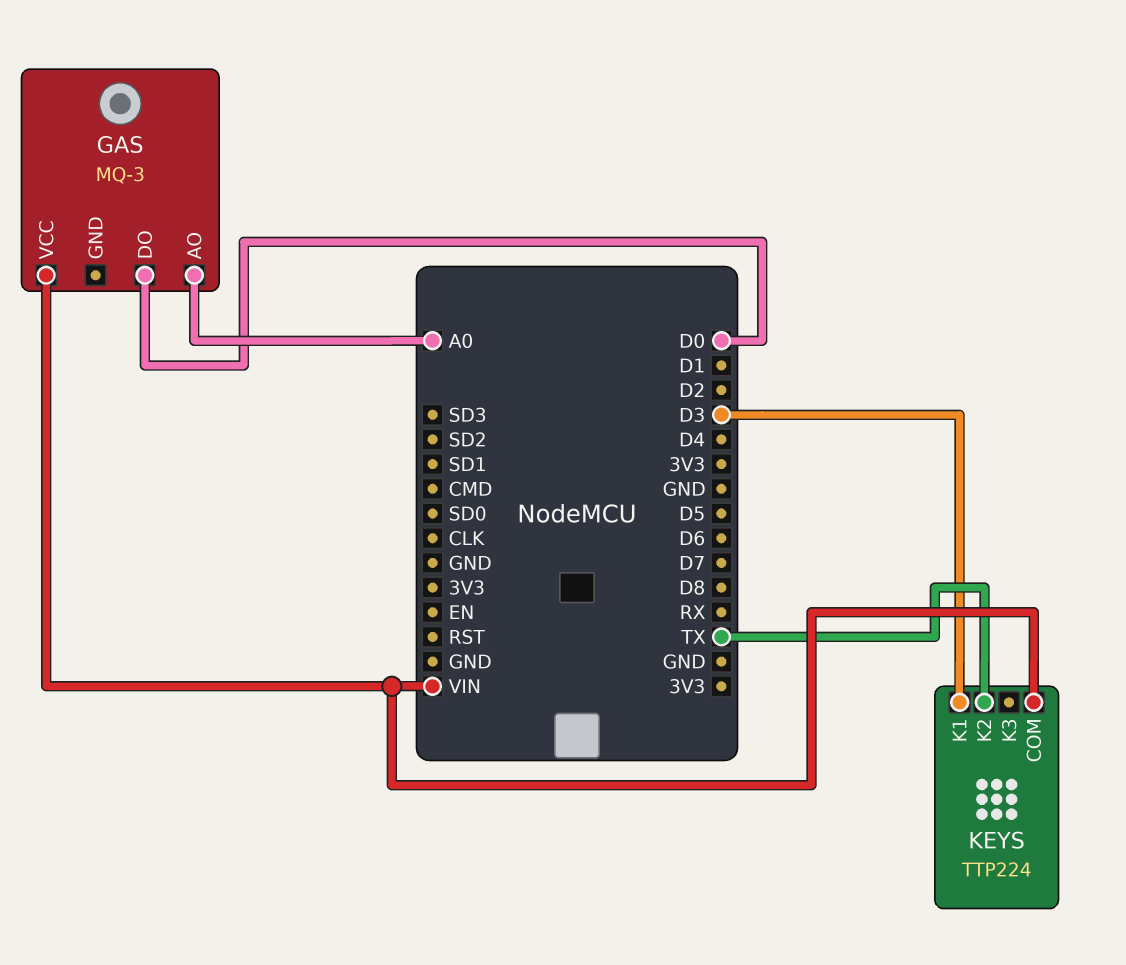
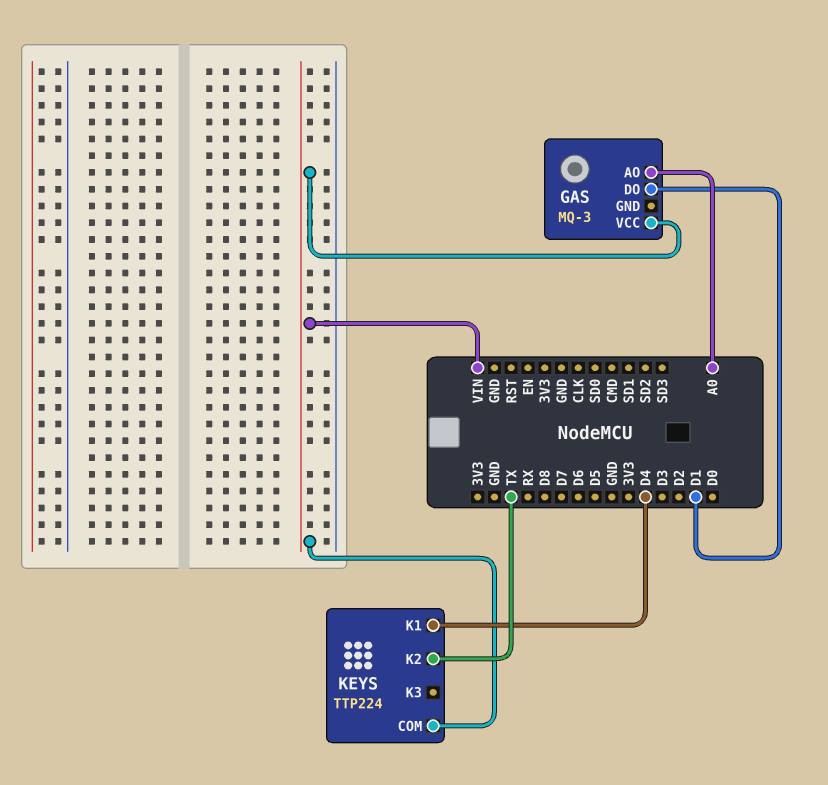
GAS pin DO: D0 -> D1
KEYS pin K1: D3 -> D4

